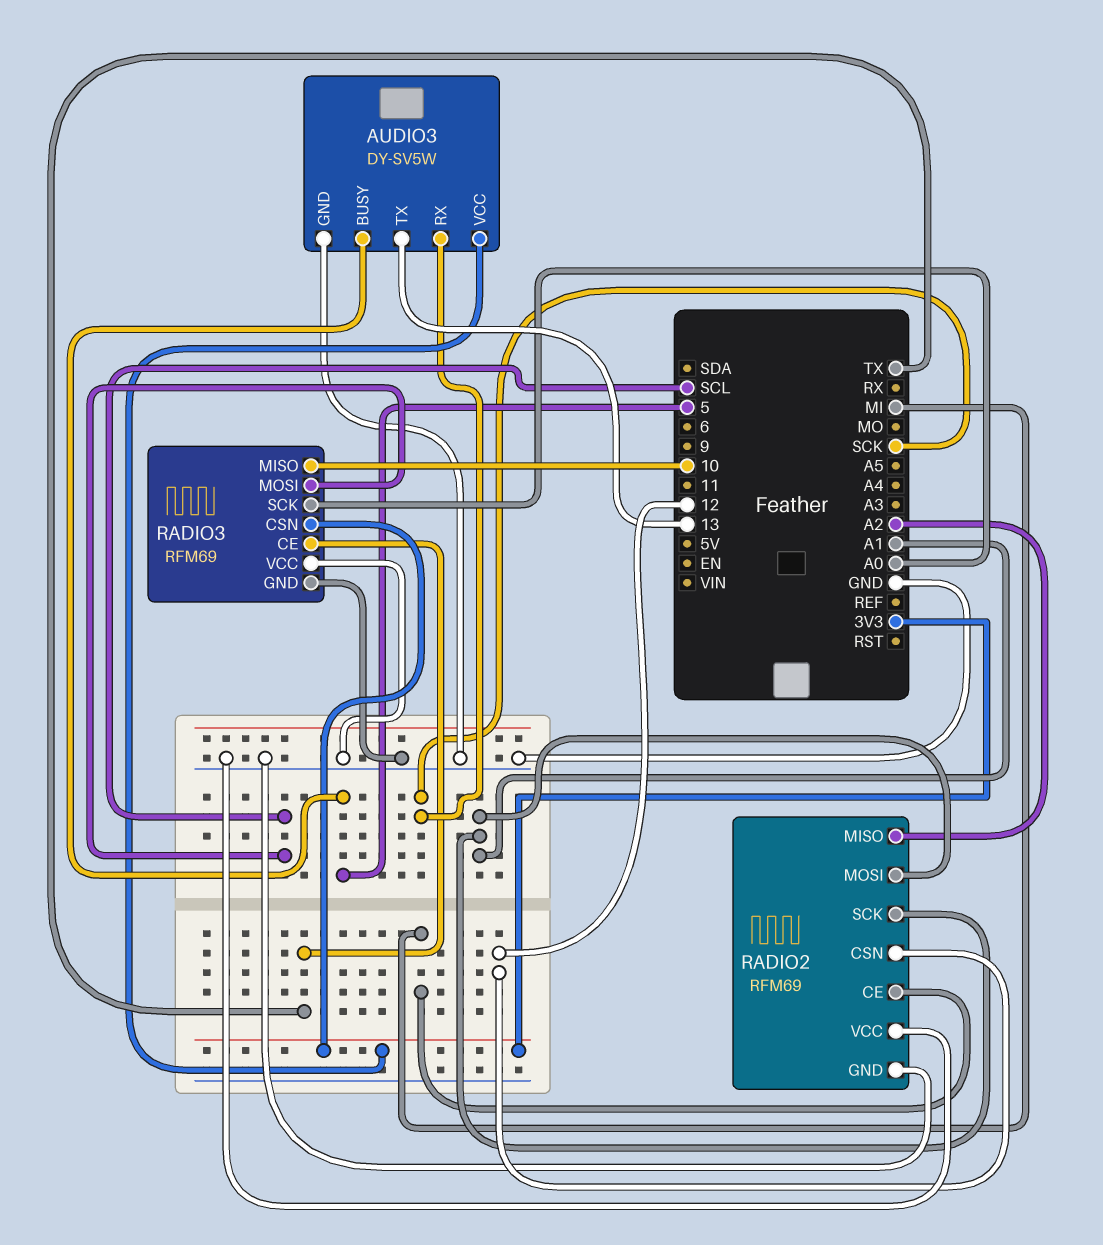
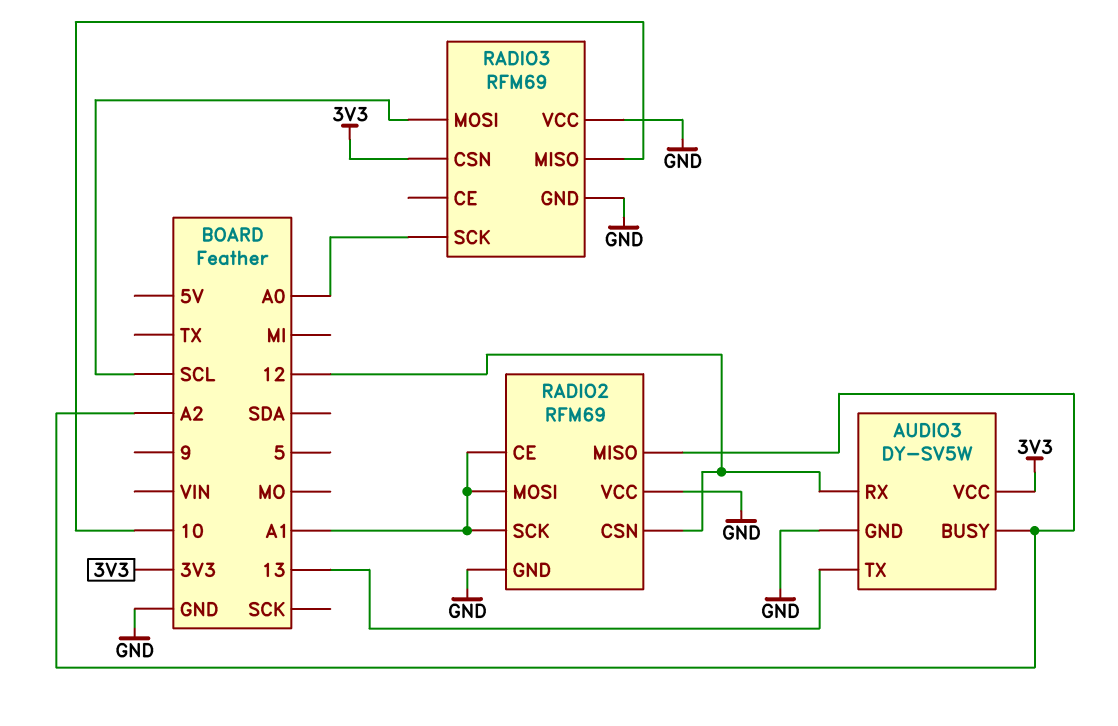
AUDIO3 pin BUSY: 5 -> A2
AUDIO3 pin RX: SCK -> 12
RADIO2 pin CE: MI -> A1
RADIO3 pin CE: TX -> none

